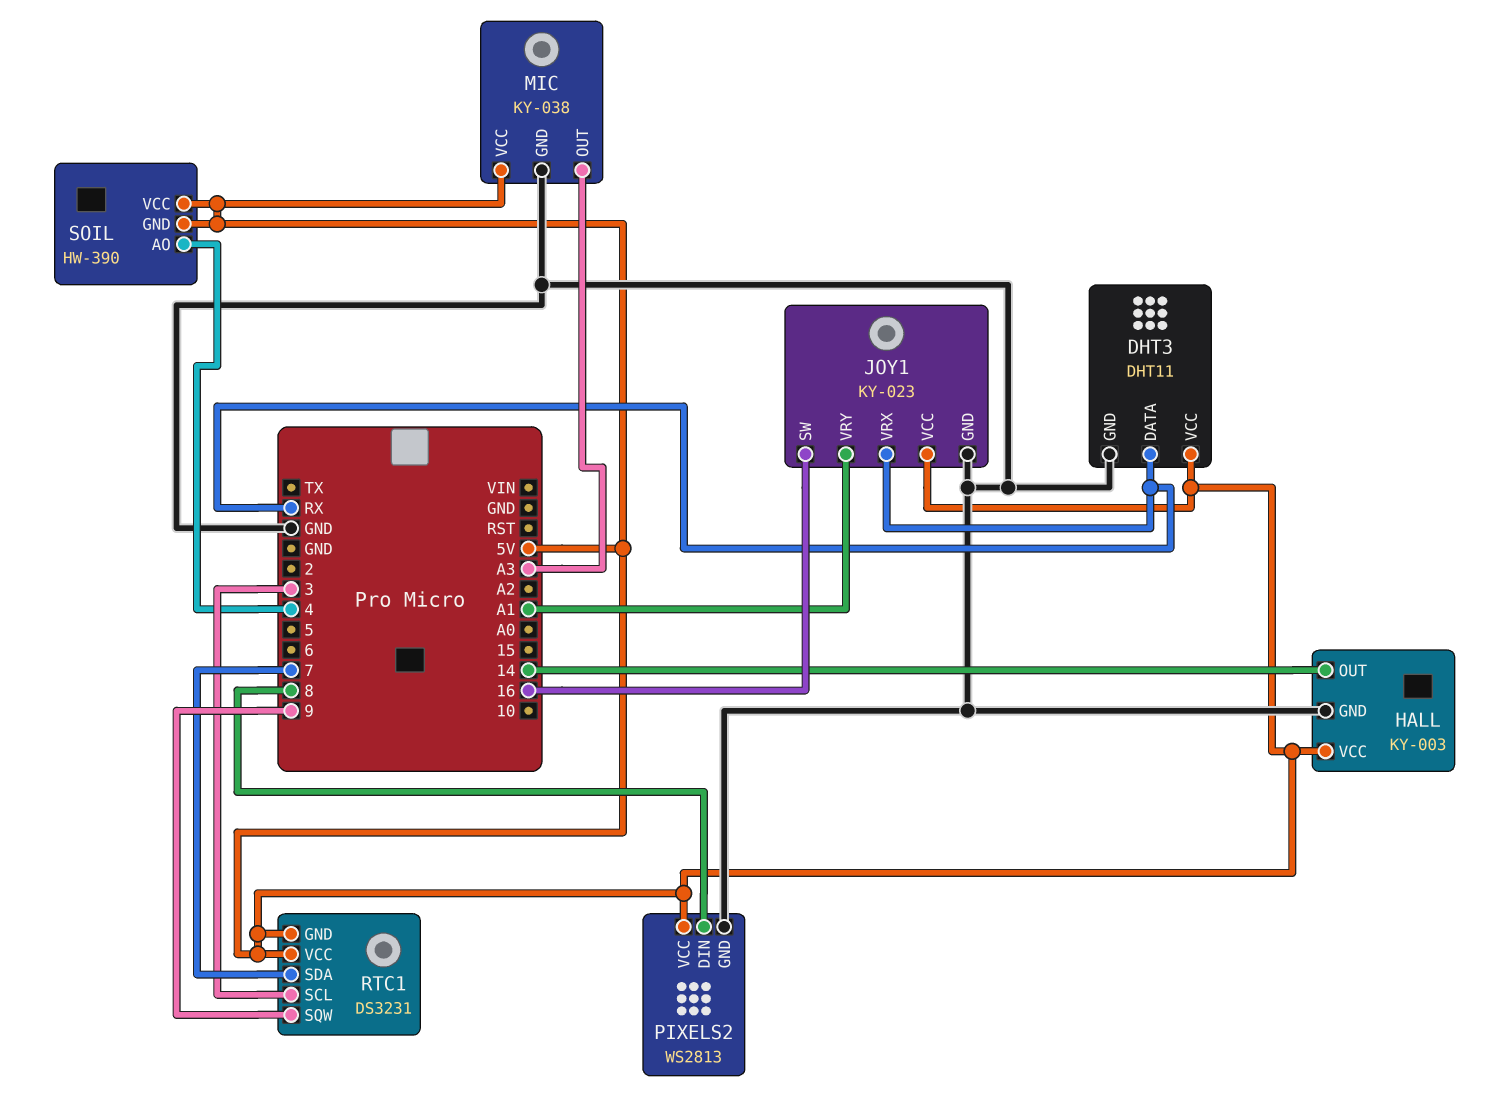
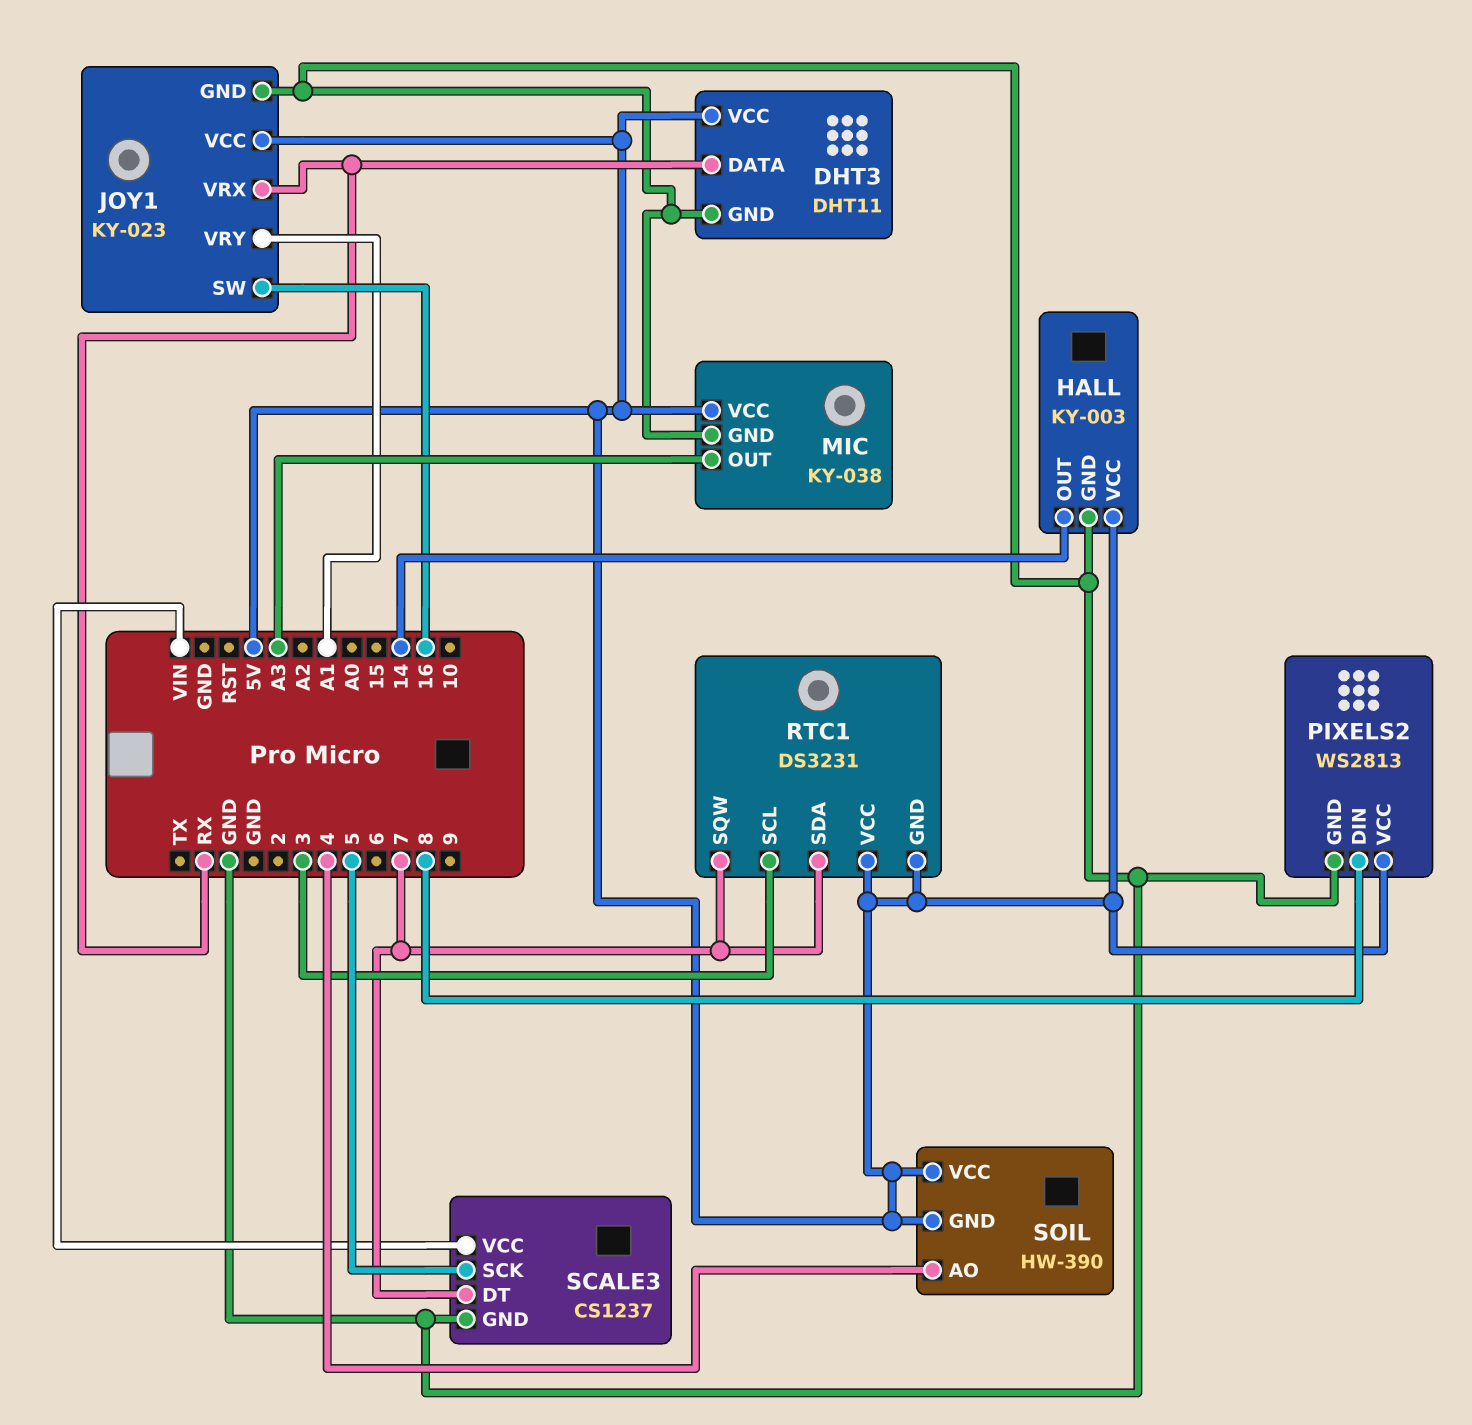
RTC1 pin SQW: 9 -> 7
SCALE3: none -> CS1237
SCALE3 pin DT: none -> 7
SCALE3 pin GND: none -> GND
SCALE3 pin SCK: none -> 5
SCALE3 pin VCC: none -> VIN

